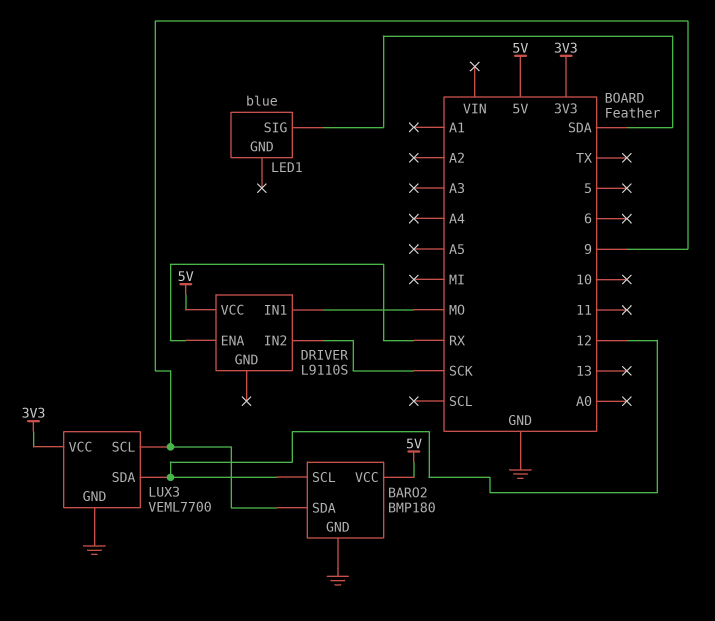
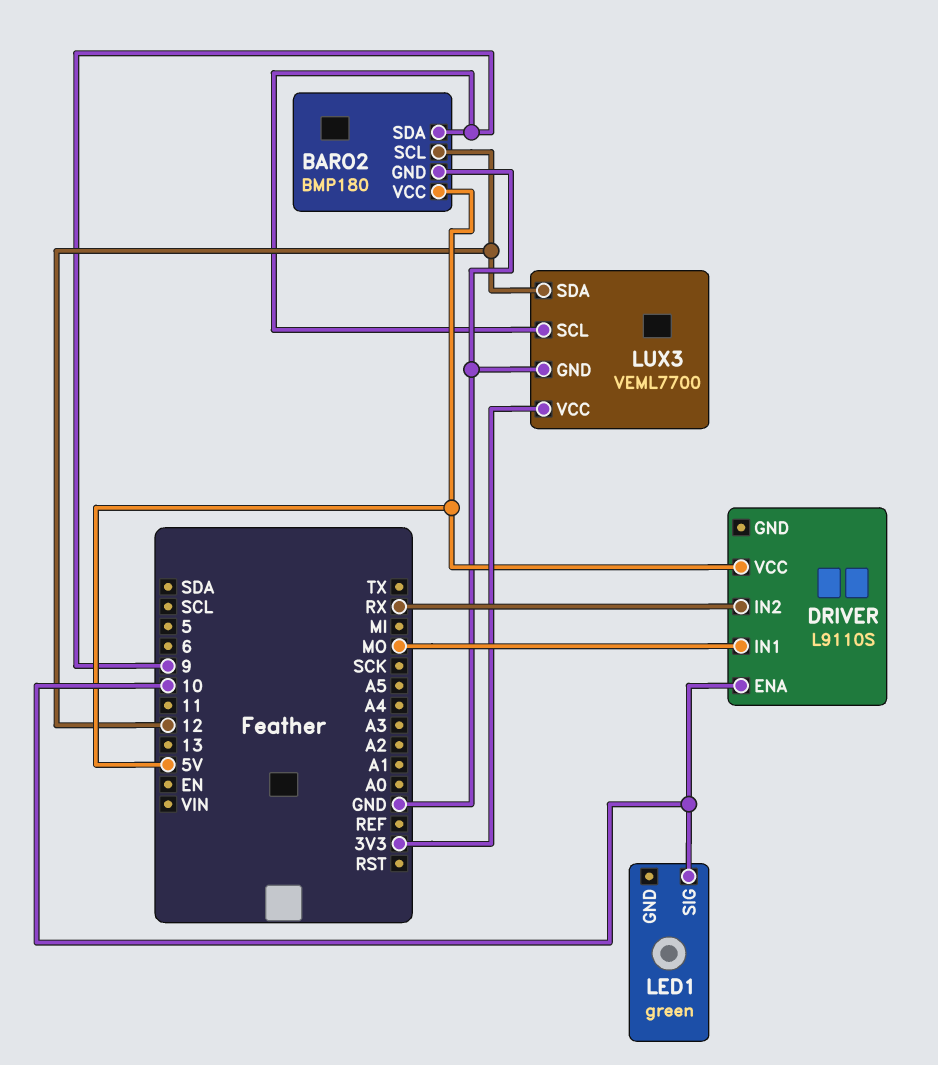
DRIVER pin ENA: RX -> 10
DRIVER pin IN2: SCK -> RX
LED1: blue -> green
LED1 pin SIG: SDA -> 10

